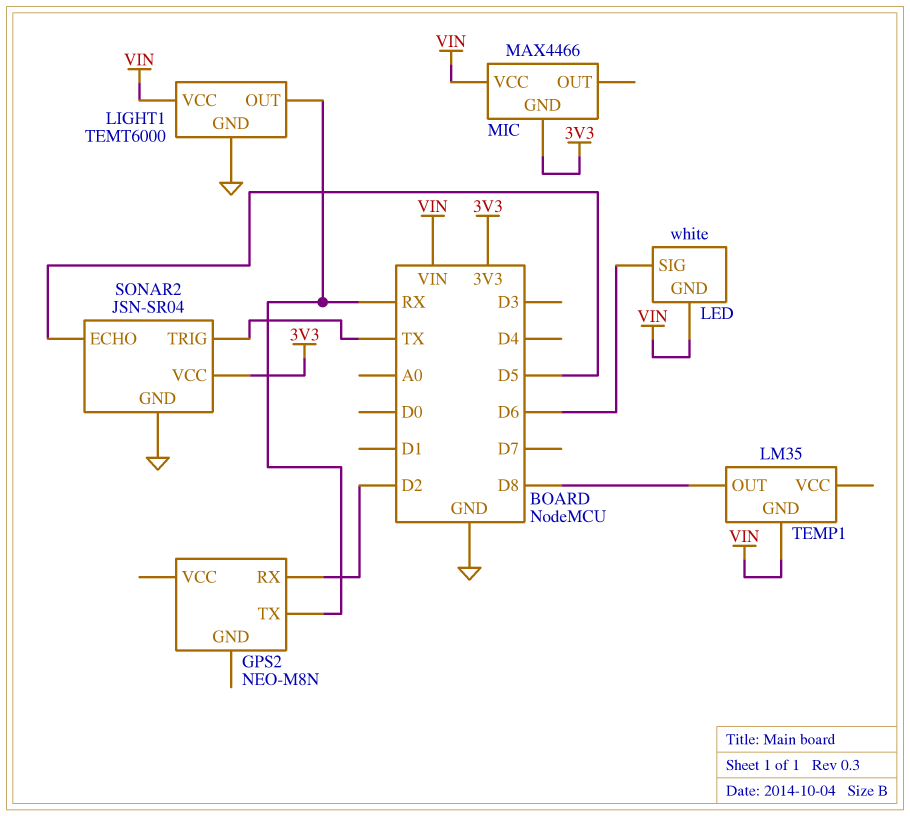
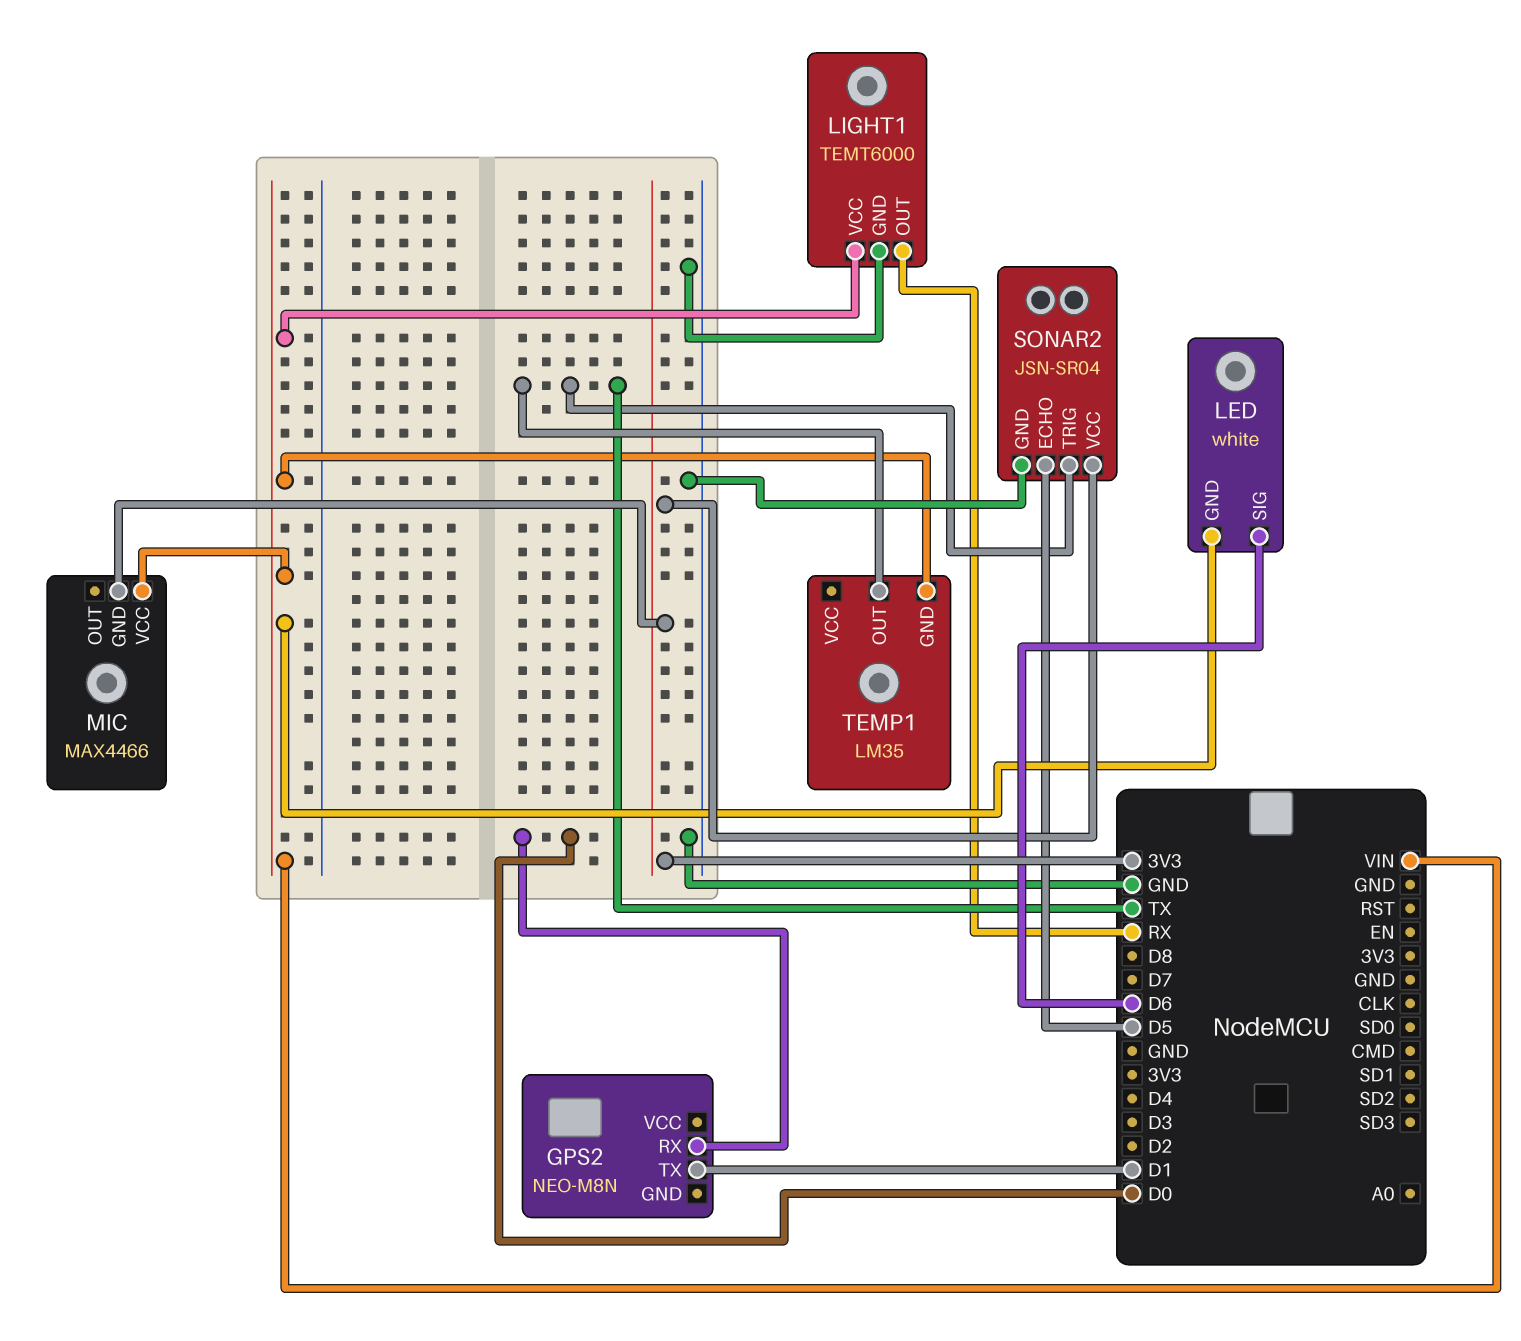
GPS2 pin RX: D2 -> D0
GPS2 pin TX: RX -> D1
TEMP1 pin OUT: D8 -> TX

